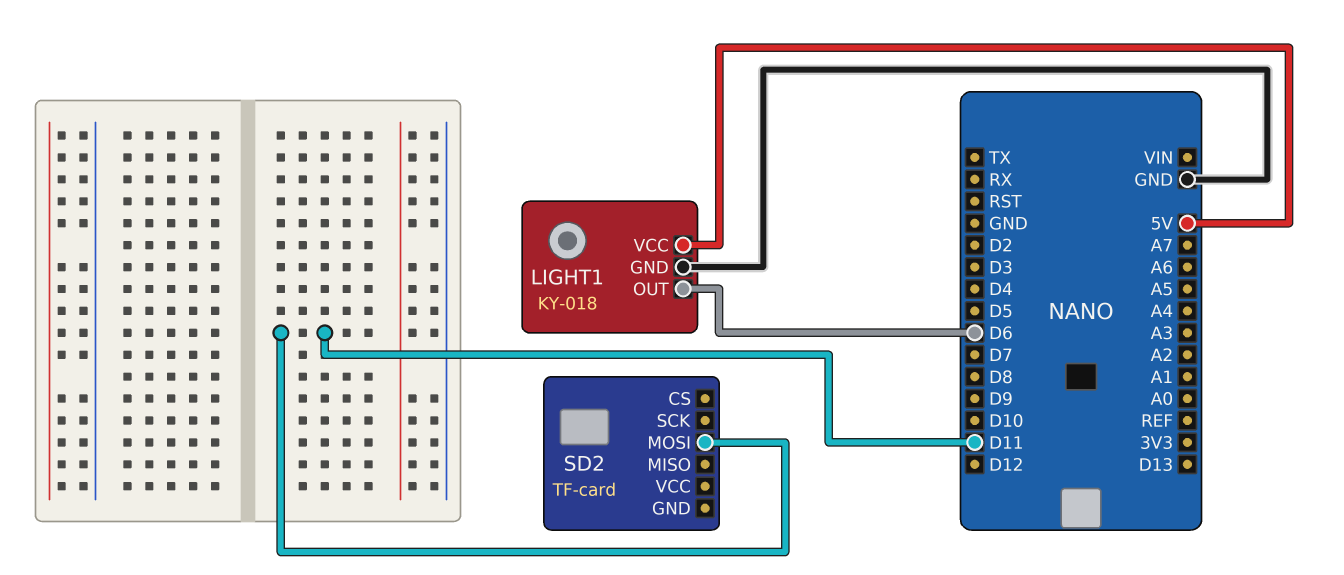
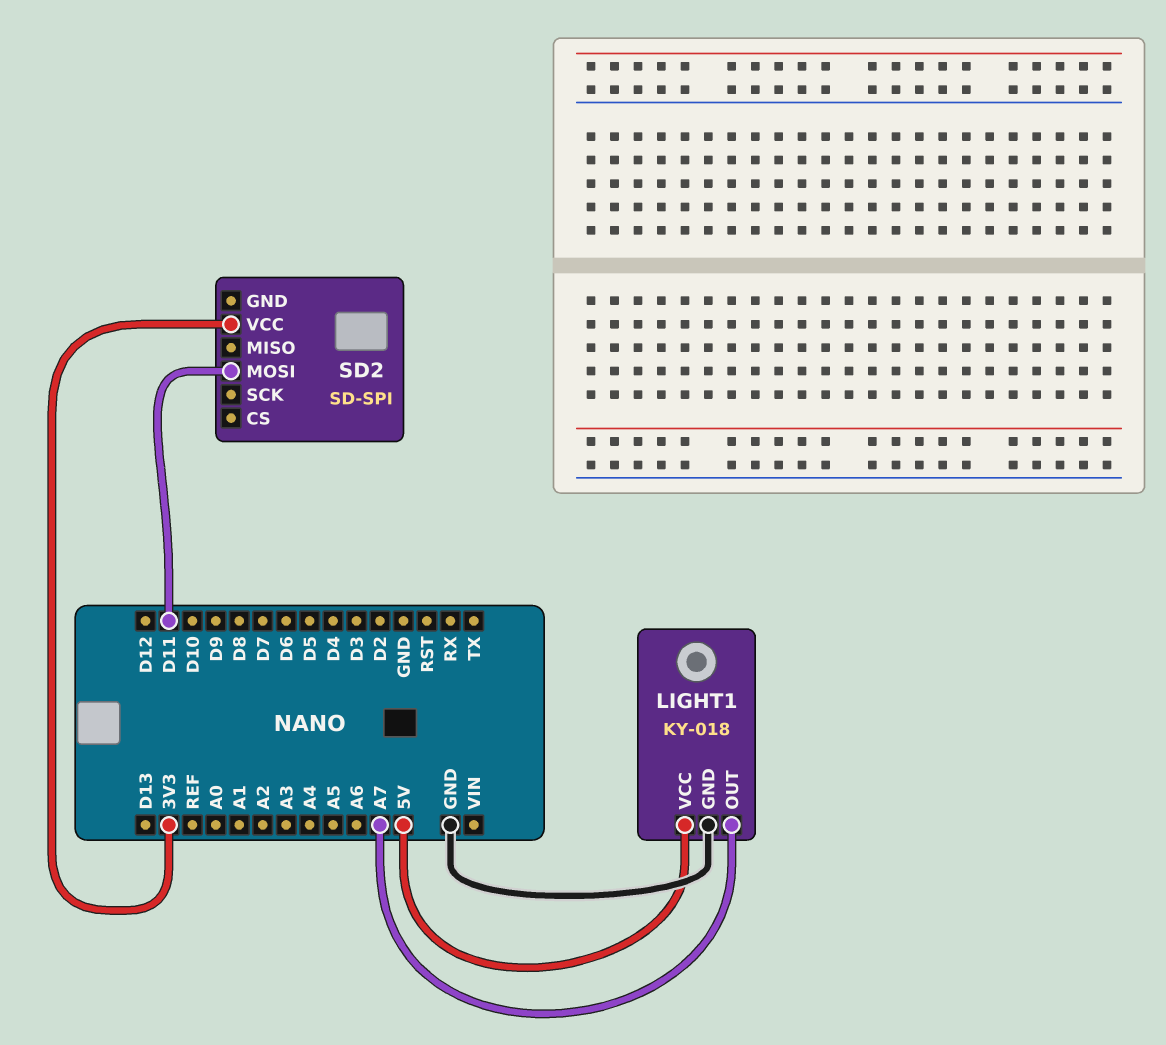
LIGHT1 pin OUT: D6 -> A7
SD2: TF-card -> SD-SPI
SD2 pin VCC: none -> 3V3

